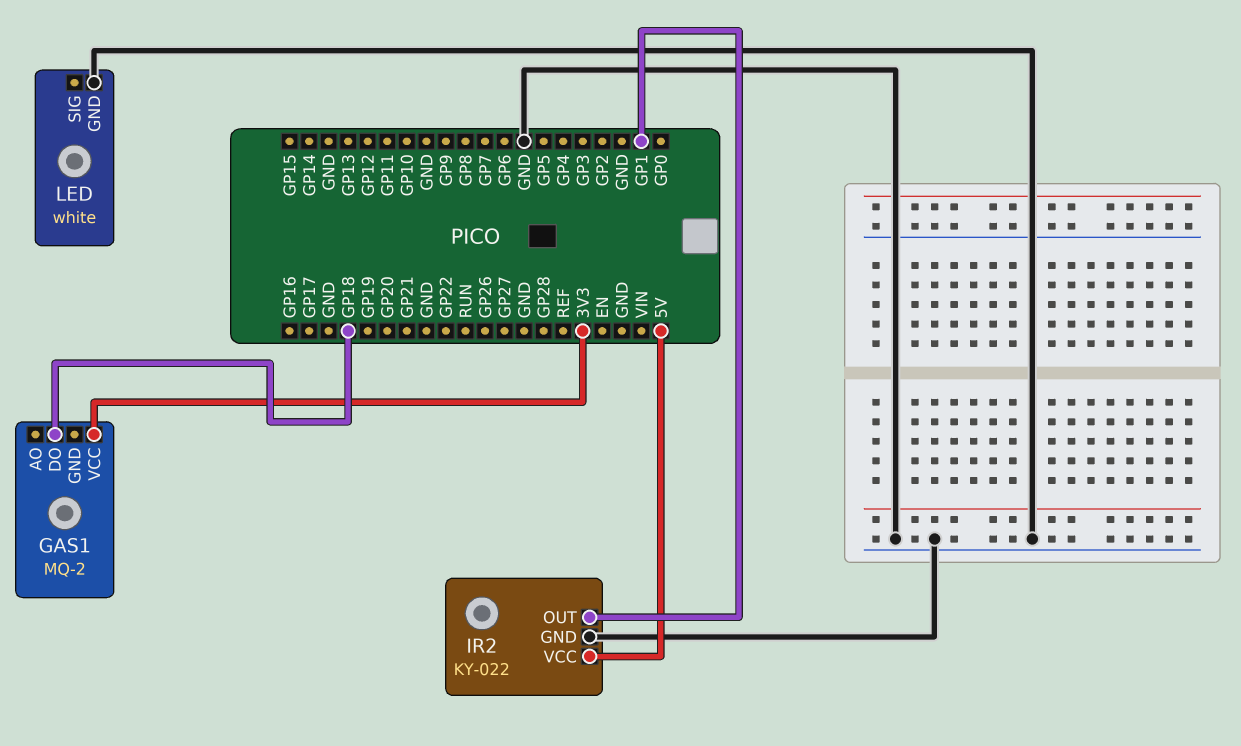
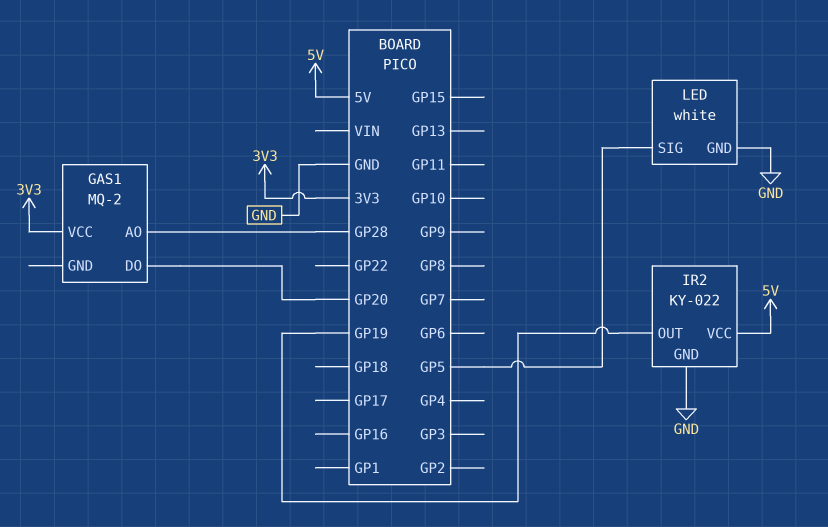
GAS1 pin AO: none -> GP28
GAS1 pin DO: GP18 -> GP20
IR2 pin OUT: GP1 -> GP19
LED pin SIG: none -> GP5

